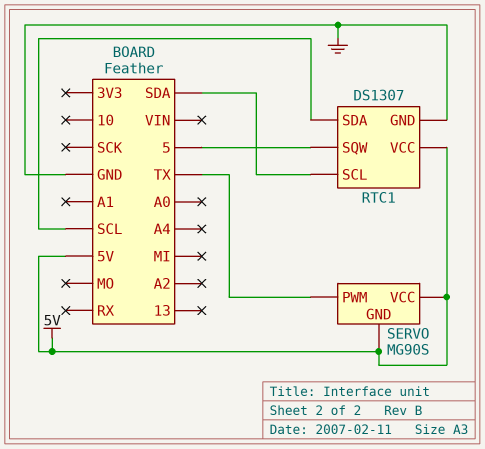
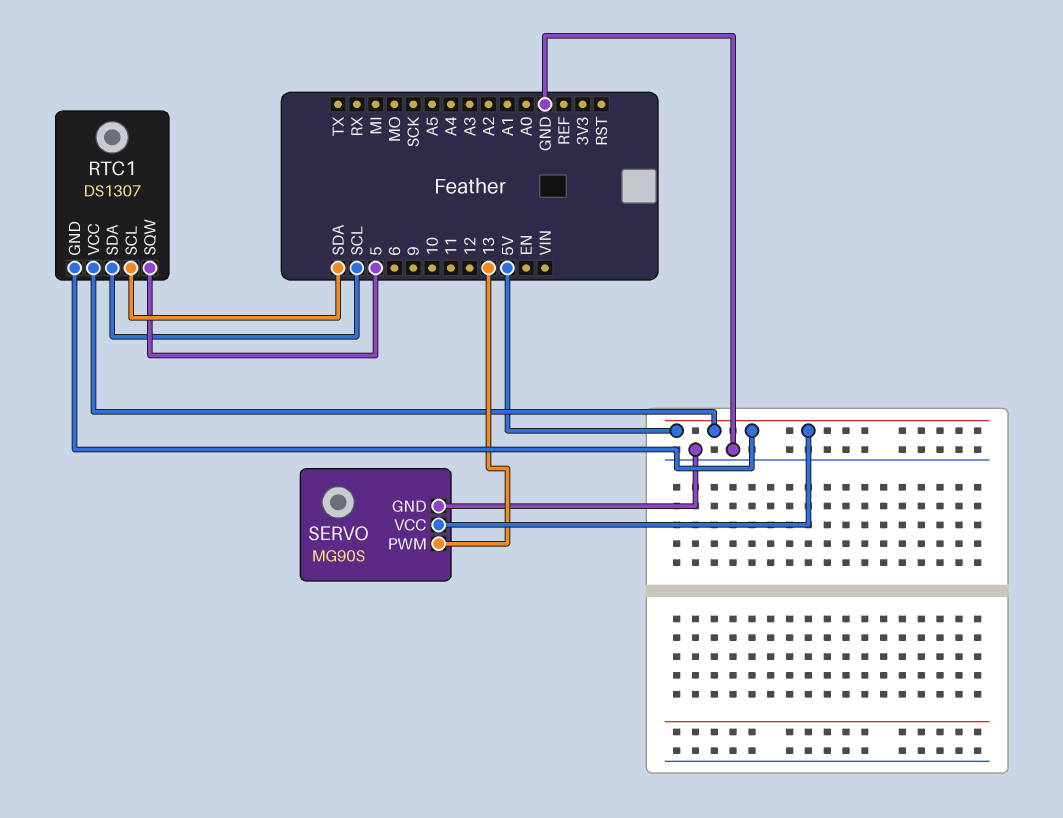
RTC1 pin GND: GND -> 5V
SERVO pin GND: 5V -> GND
SERVO pin PWM: TX -> 13

